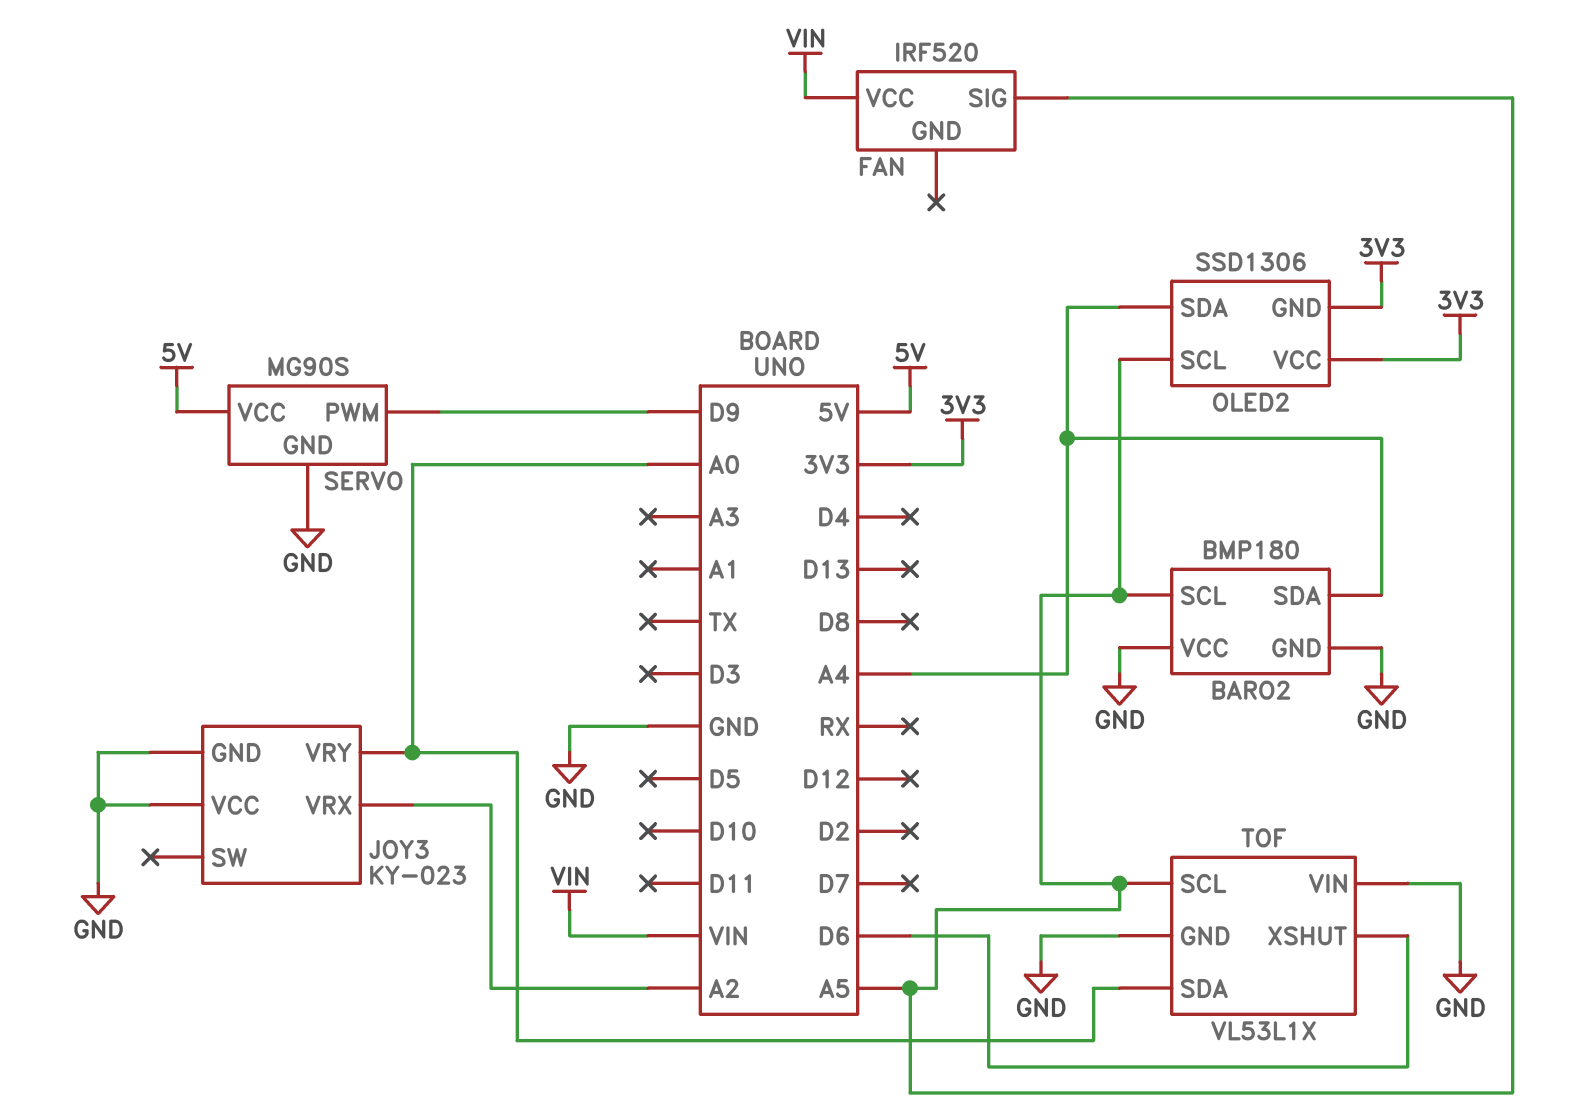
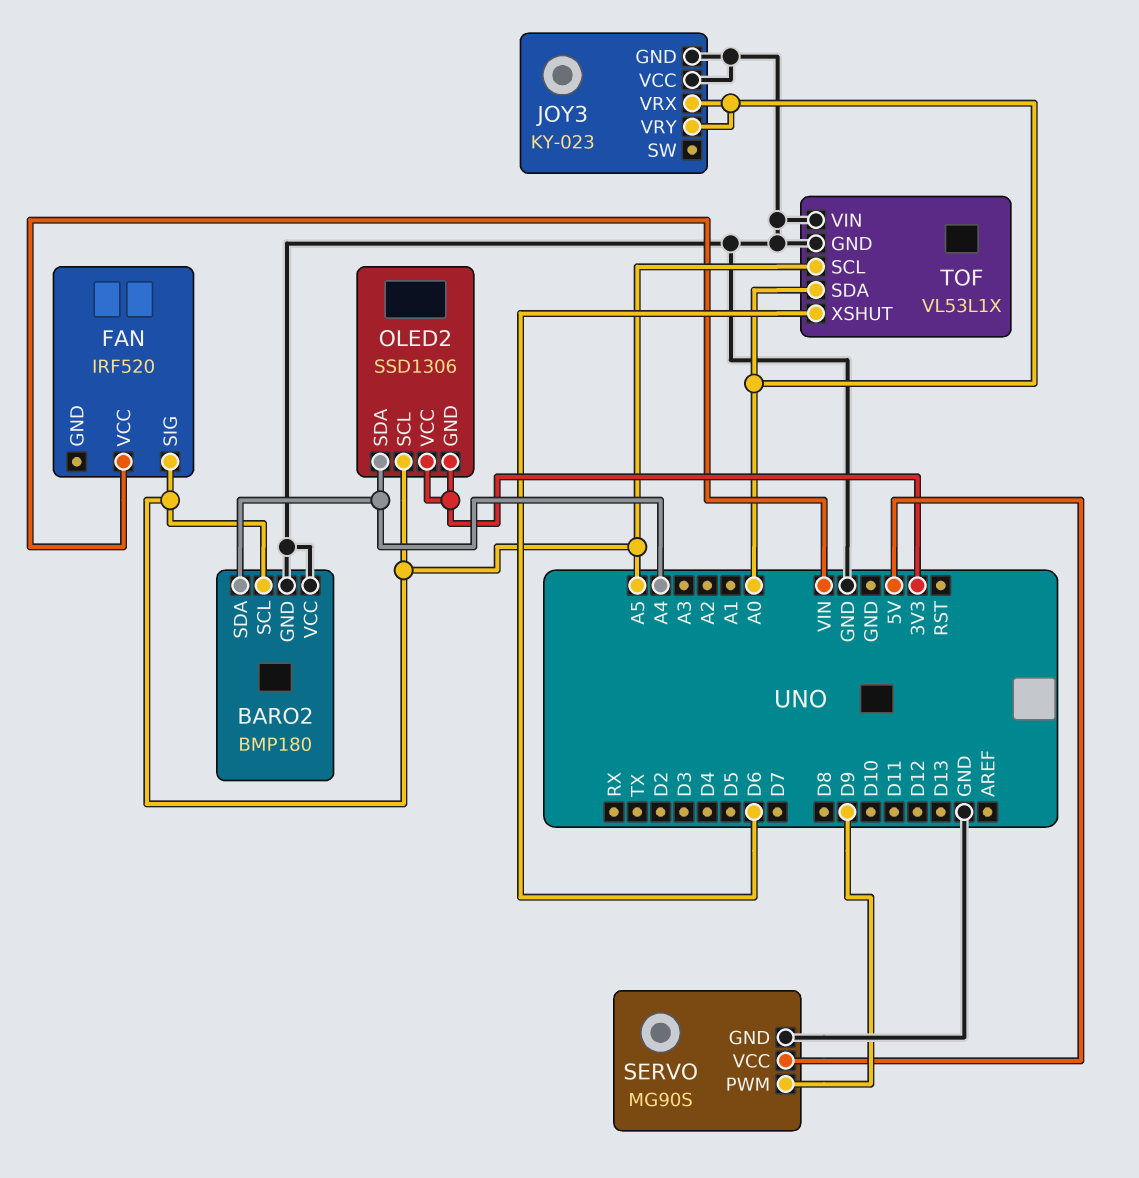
JOY3 pin VRX: A2 -> A0

